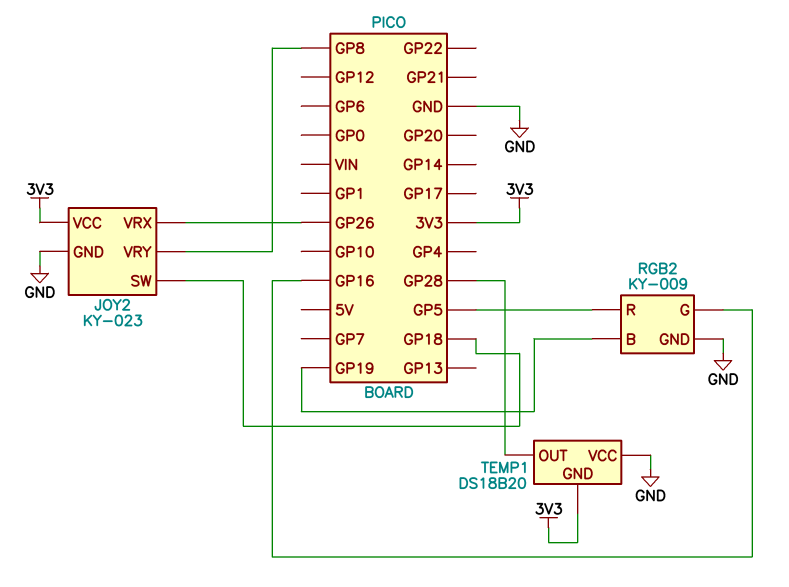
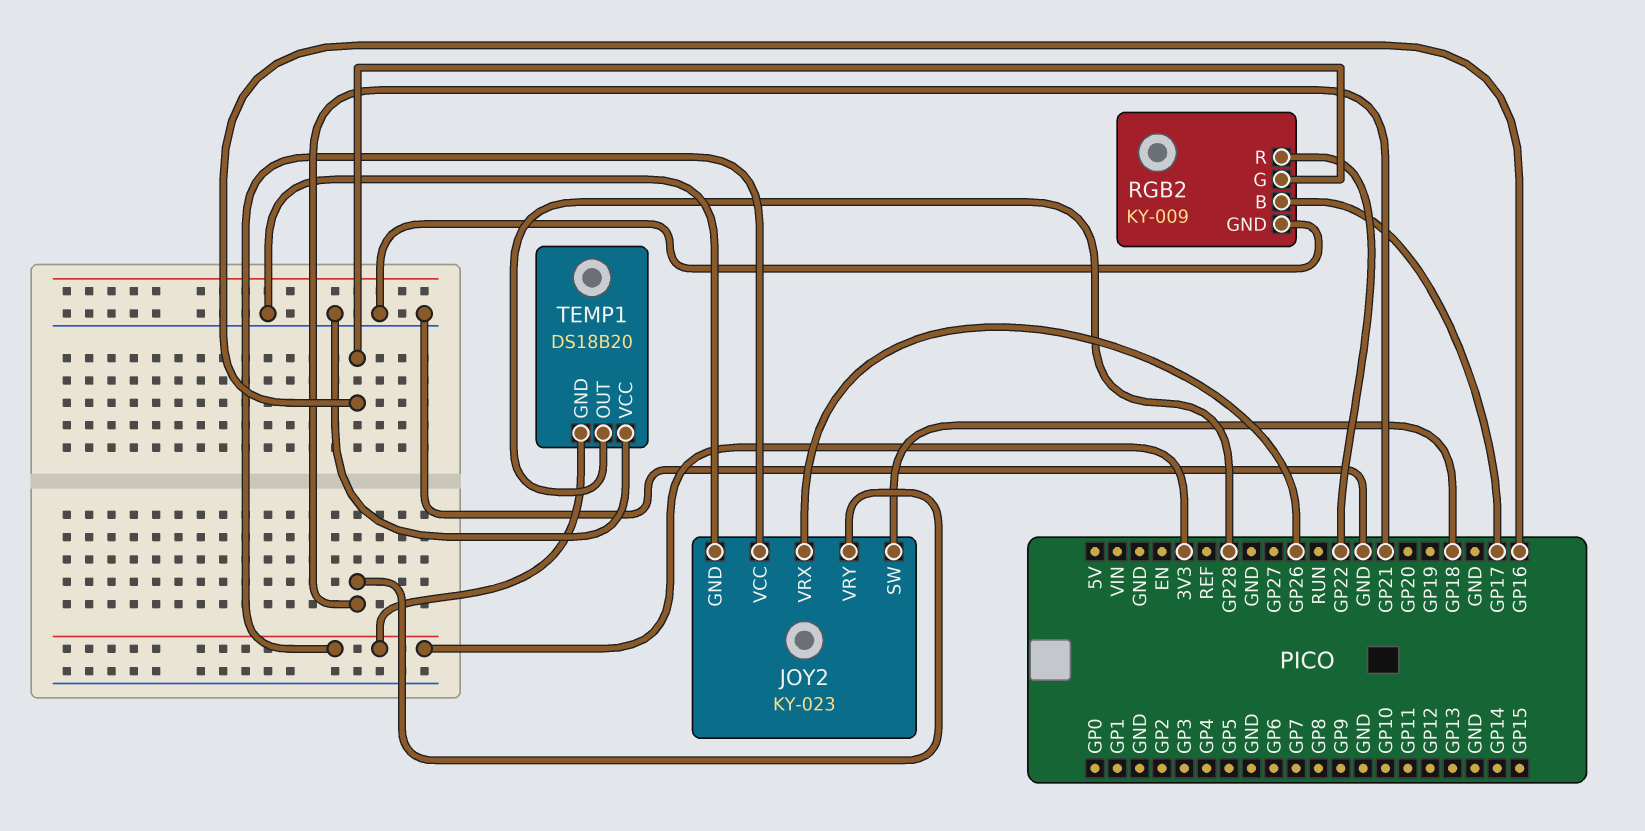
JOY2 pin VRY: GP8 -> GP21
RGB2 pin B: GP19 -> GP17
RGB2 pin R: GP5 -> GP22

